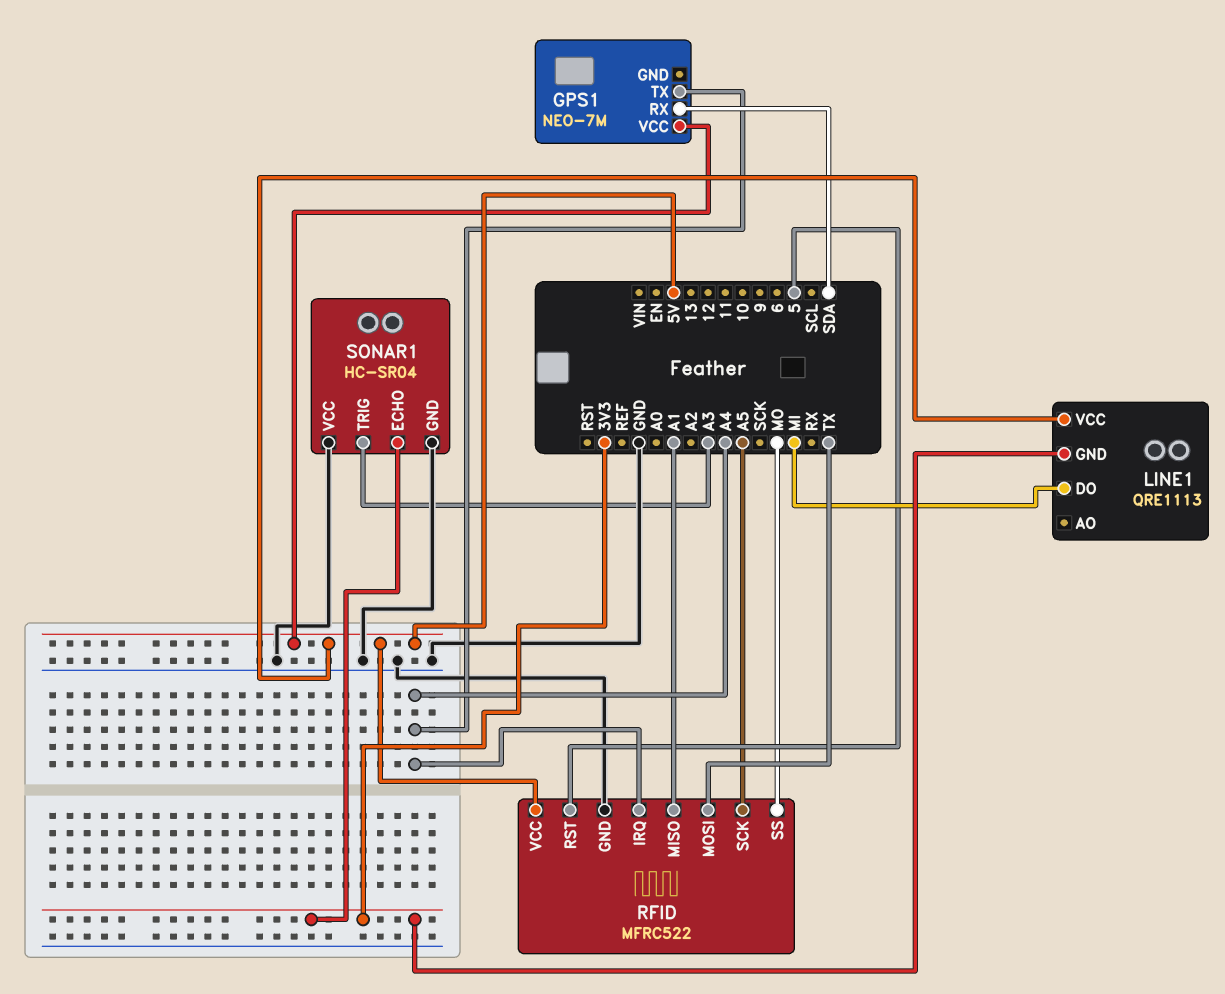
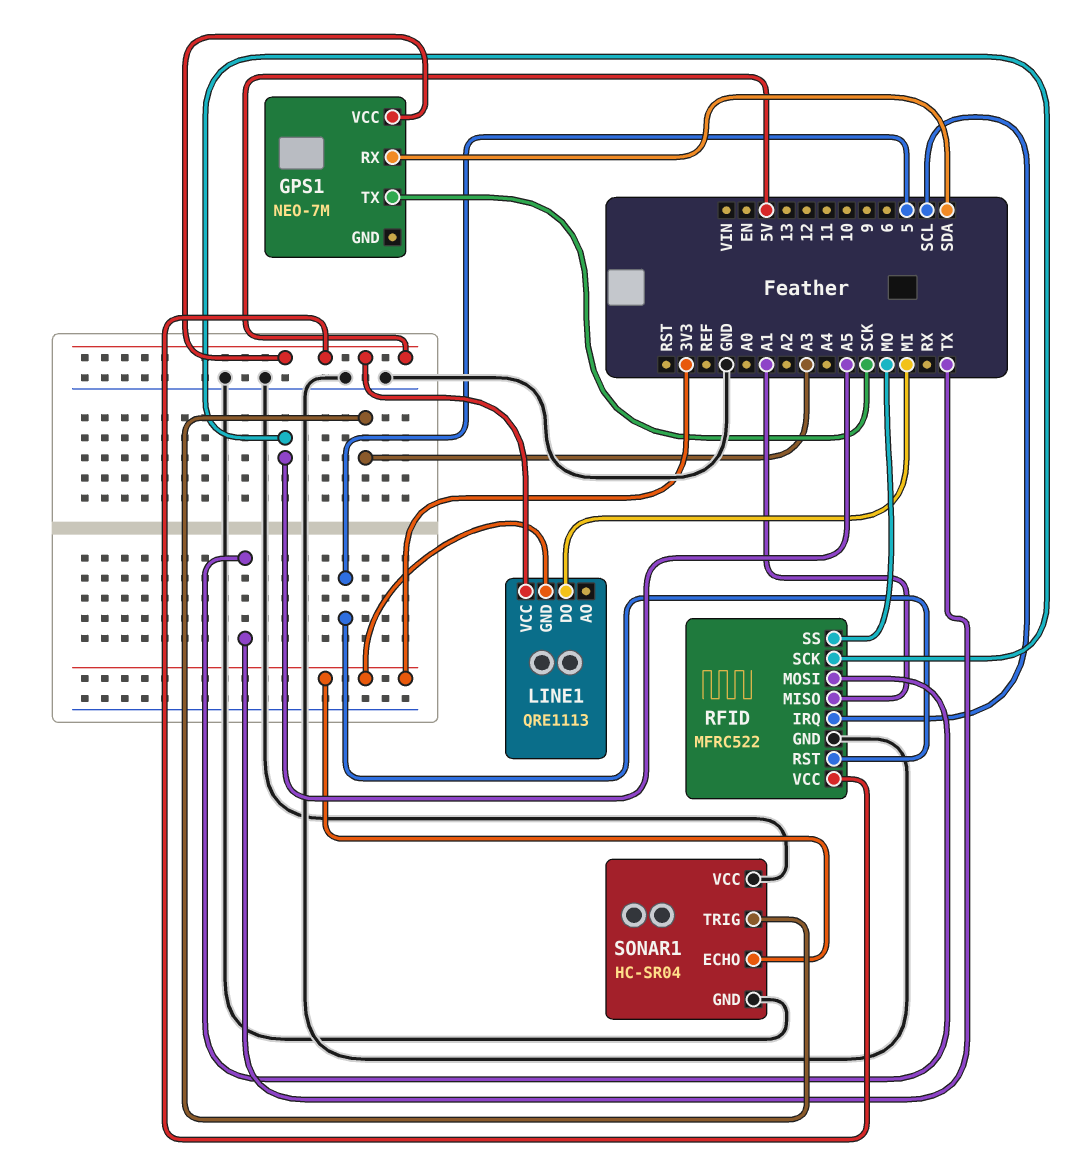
GPS1 pin TX: A4 -> SCK
RFID pin IRQ: A4 -> SCL

